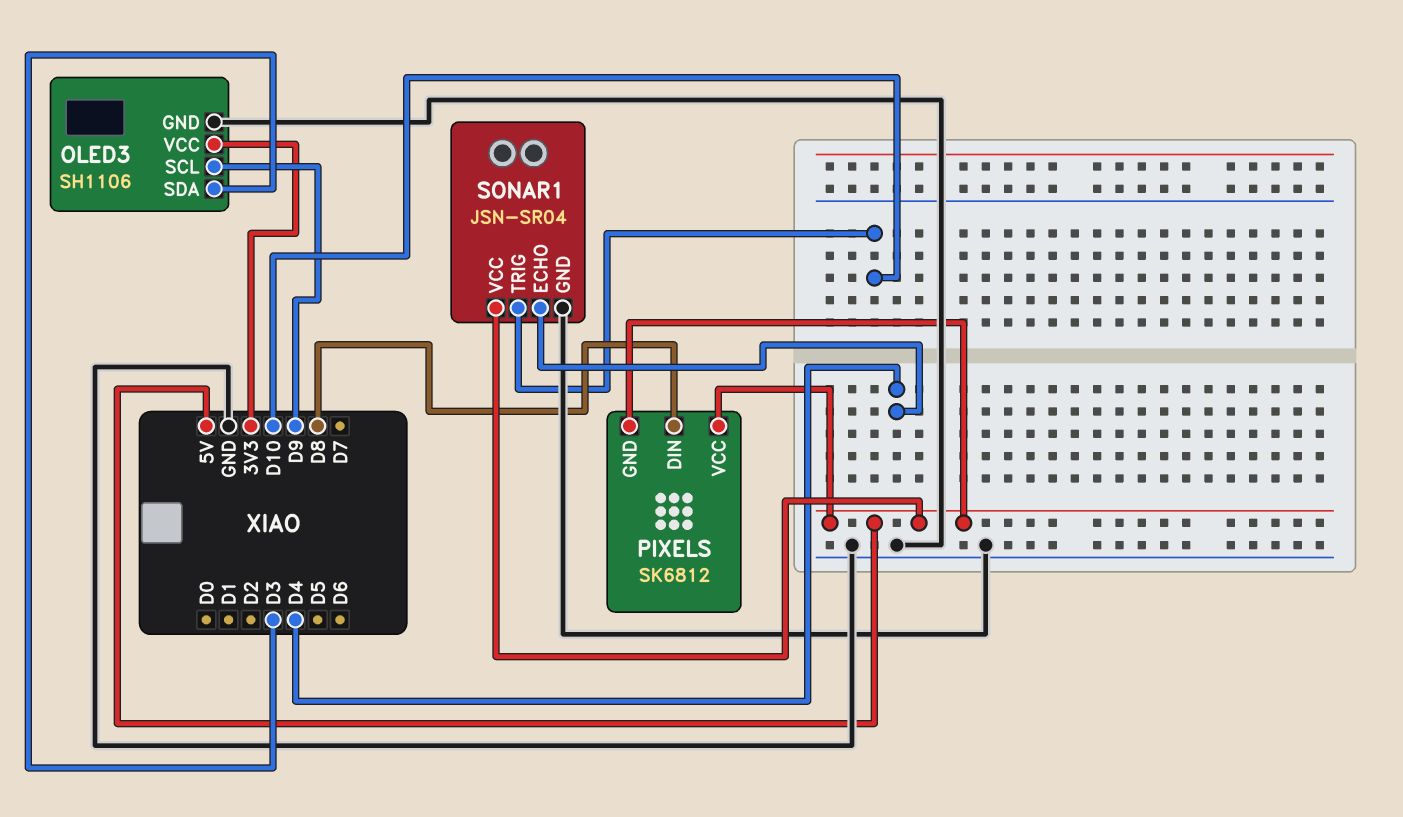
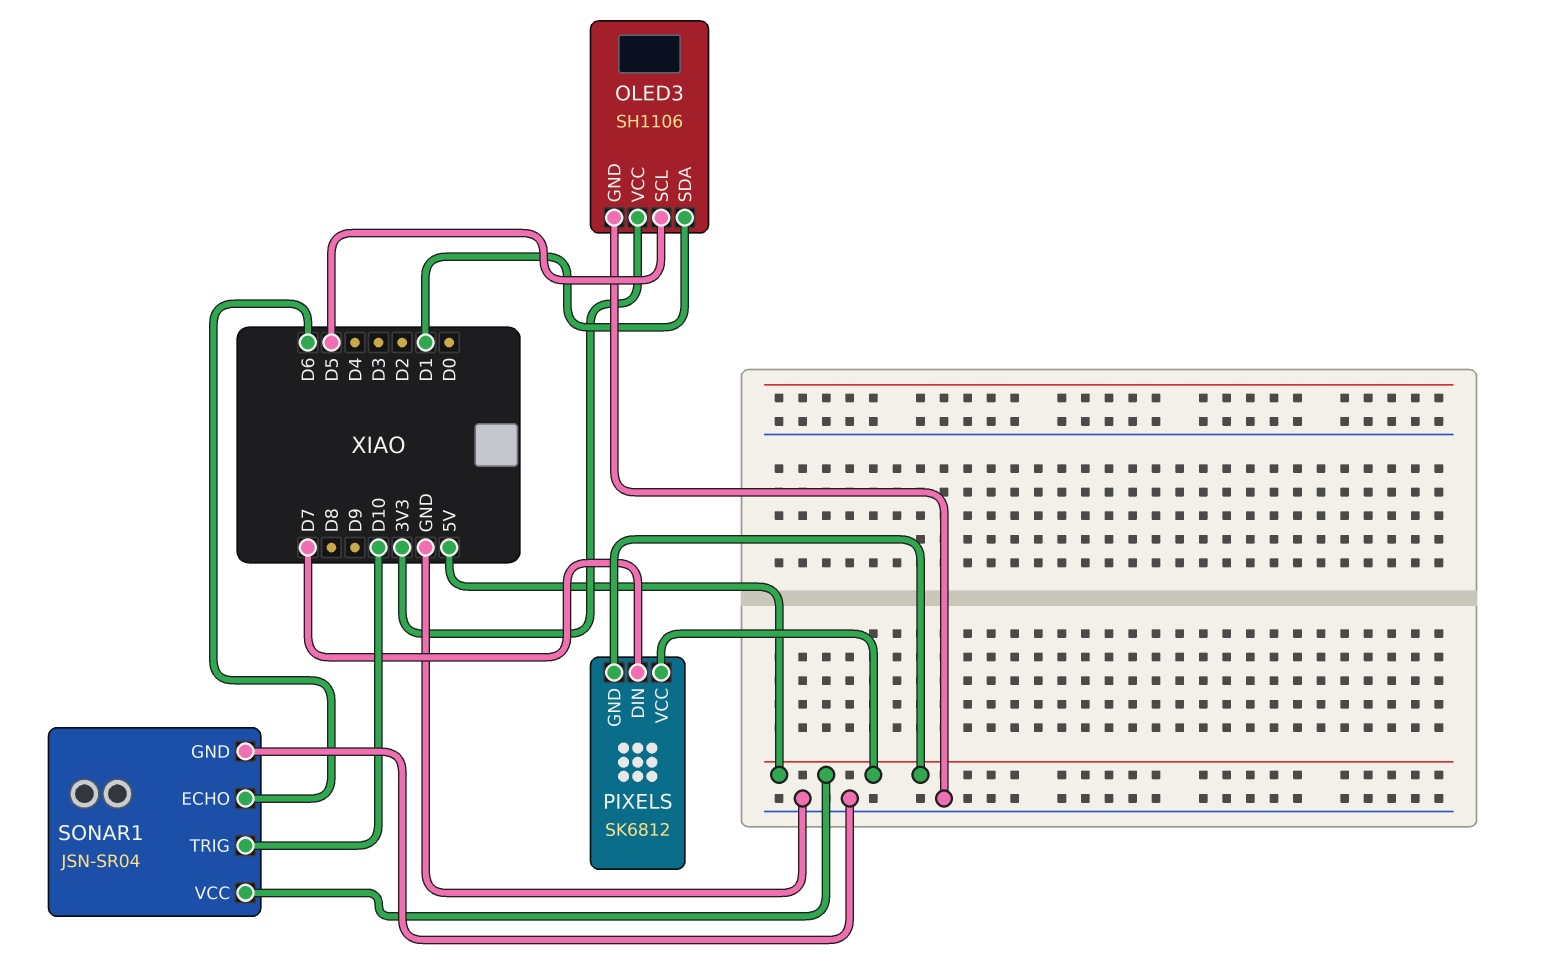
OLED3 pin SCL: D9 -> D5
OLED3 pin SDA: D3 -> D1
PIXELS pin DIN: D8 -> D7
SONAR1 pin ECHO: D4 -> D6

